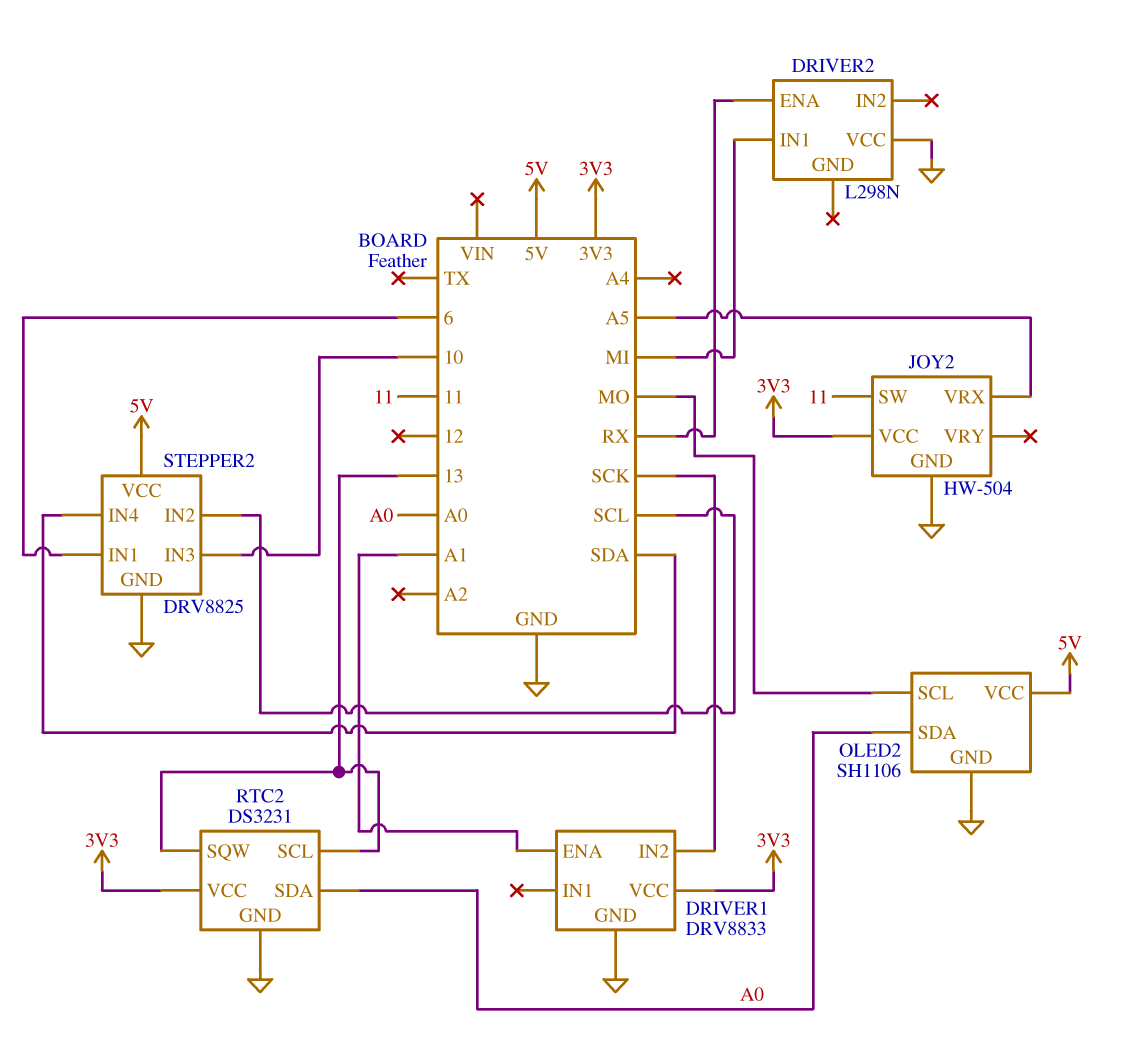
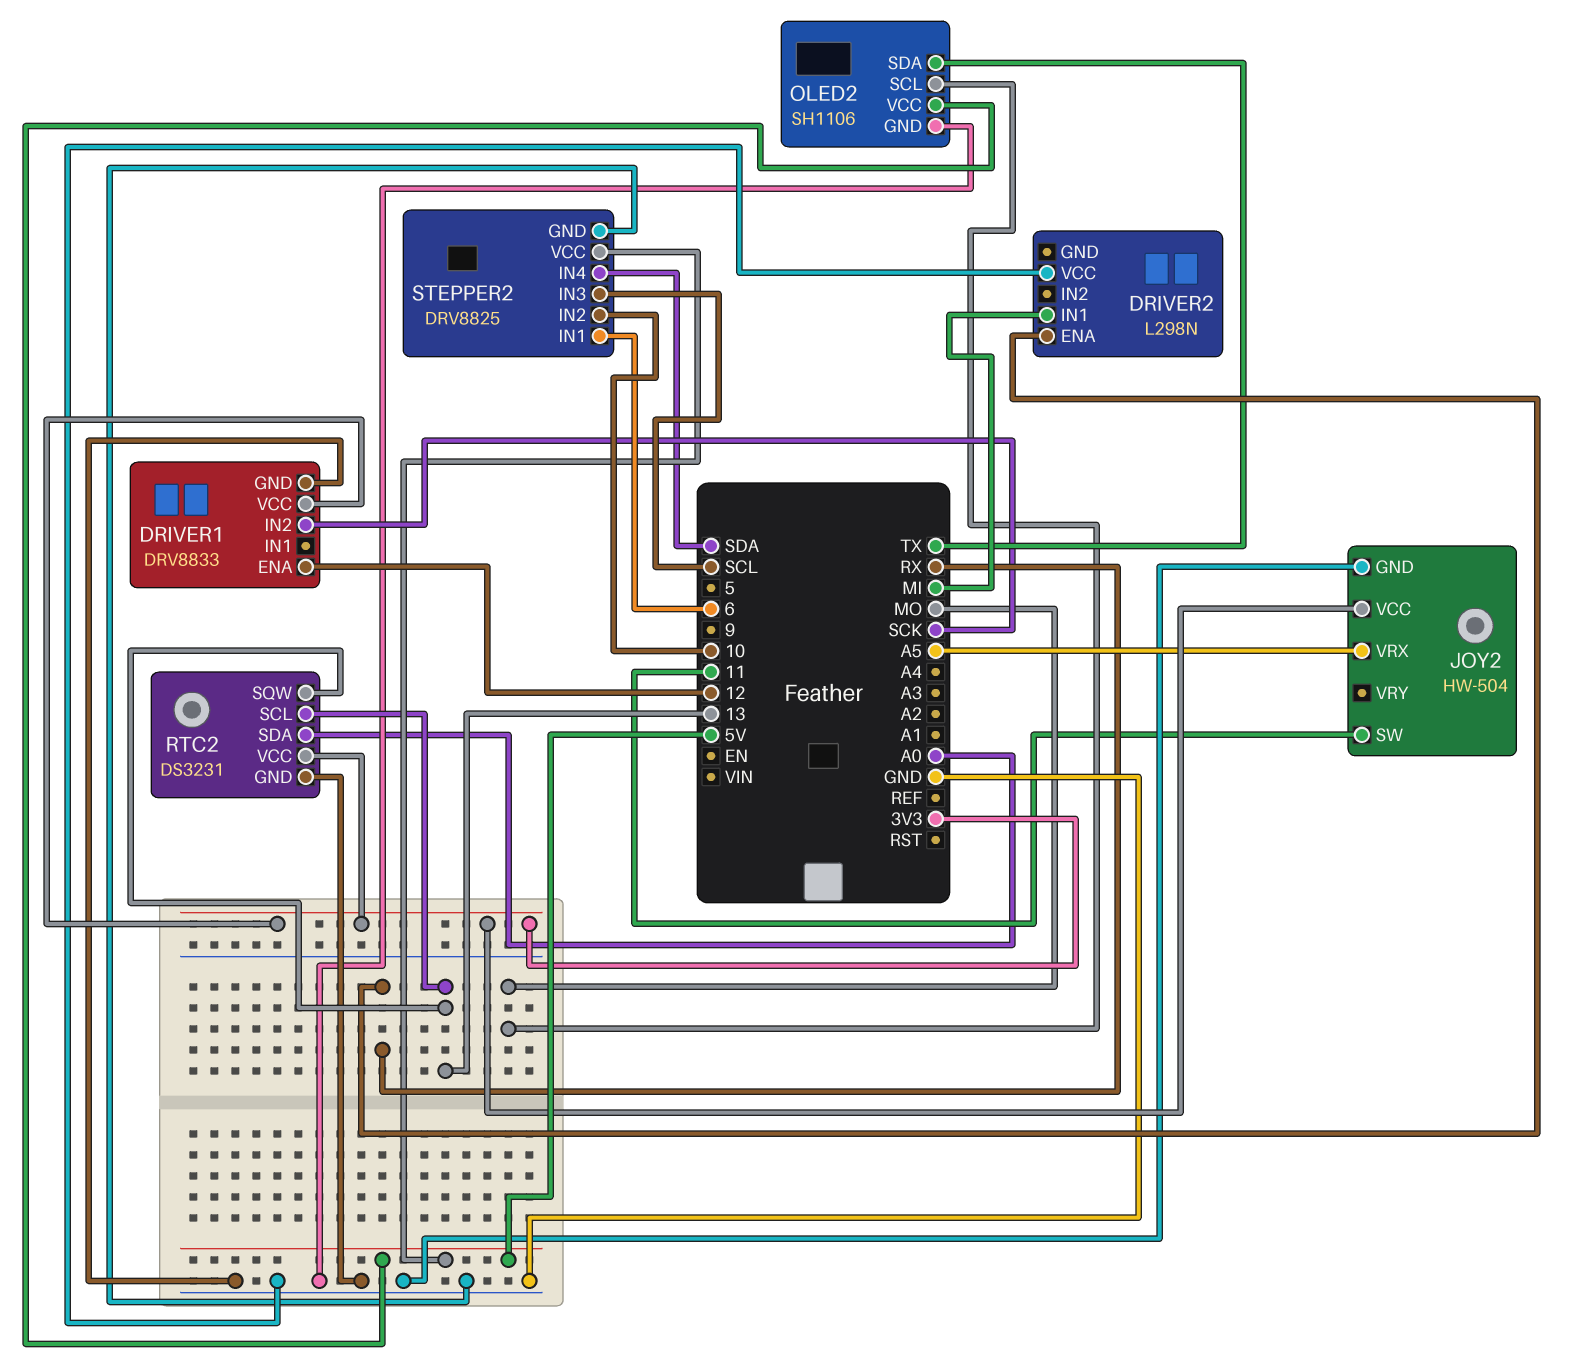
DRIVER1 pin ENA: A1 -> 12
OLED2 pin SDA: A0 -> TX
STEPPER2 pin IN2: SCL -> 10
STEPPER2 pin IN3: 10 -> SCL

